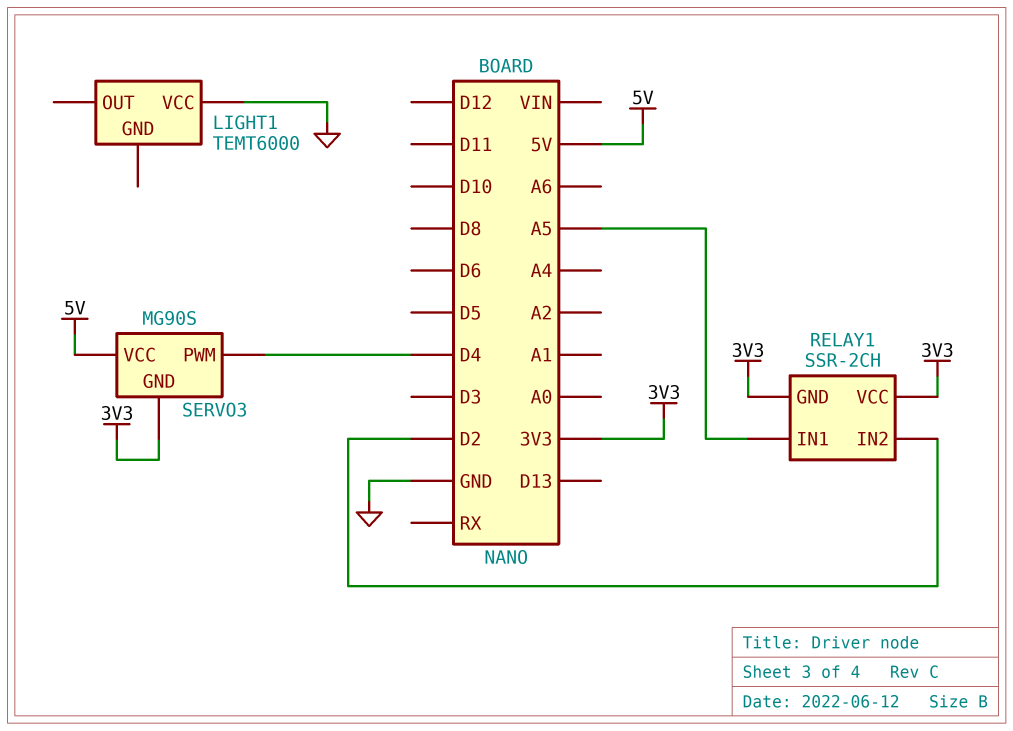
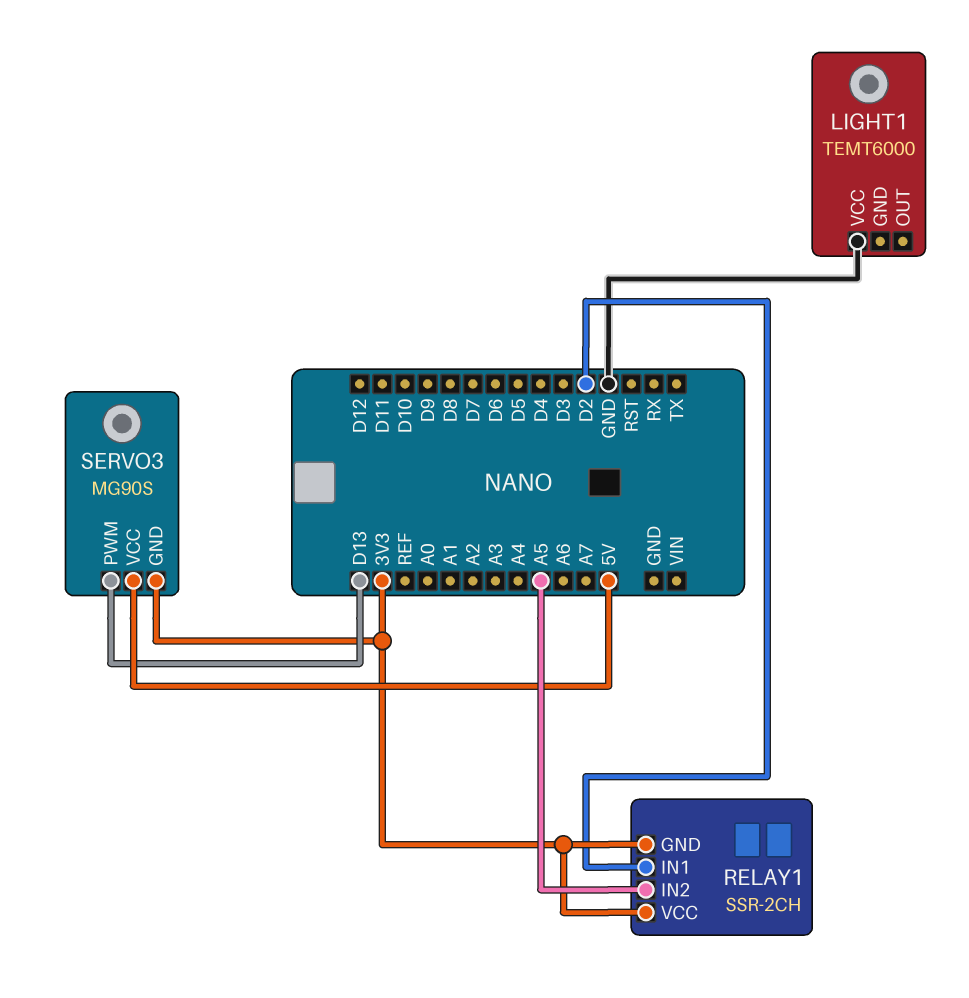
RELAY1 pin IN1: A5 -> D2
RELAY1 pin IN2: D2 -> A5
SERVO3 pin PWM: D4 -> D13

